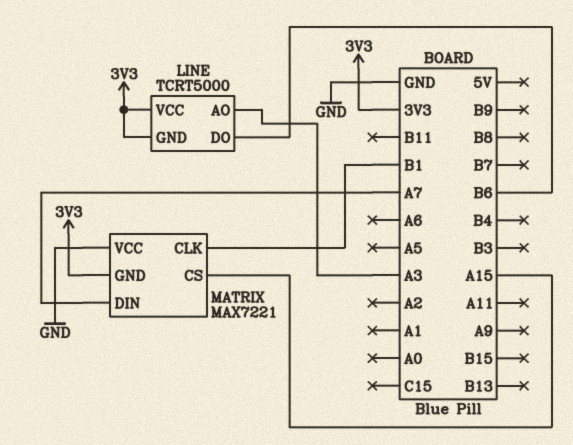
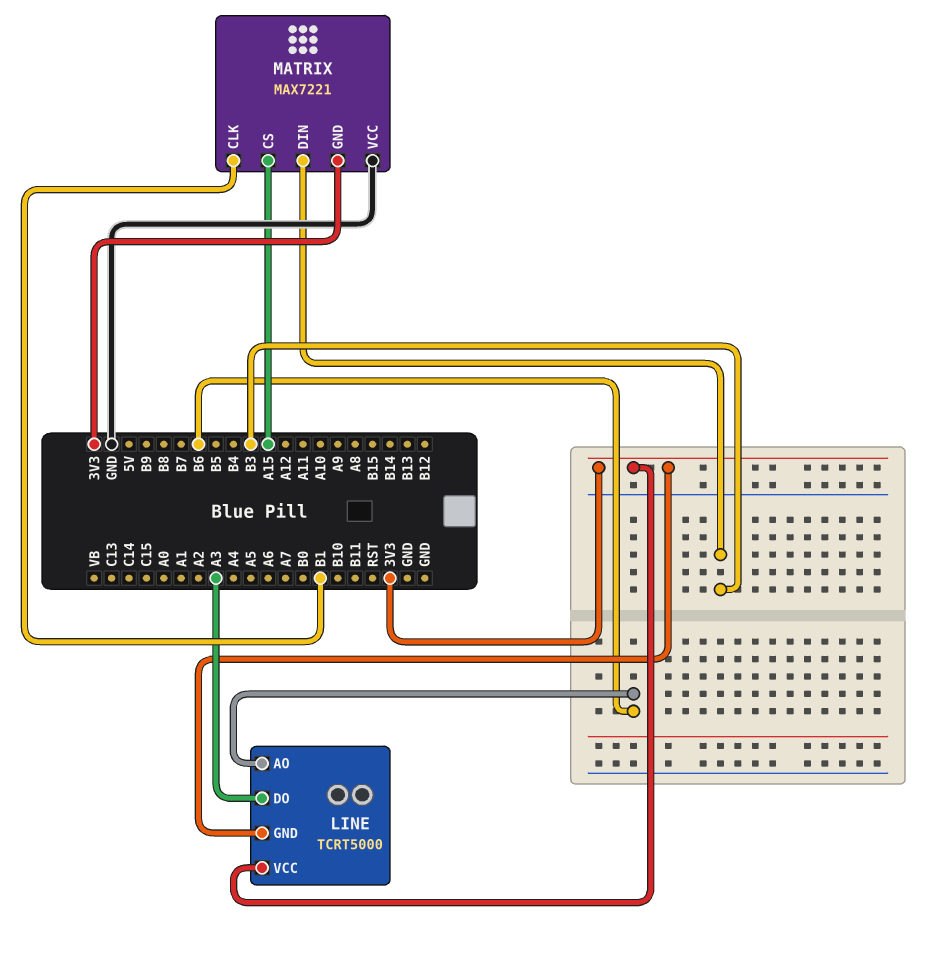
LINE pin AO: A3 -> B6
LINE pin DO: B6 -> A3
MATRIX pin DIN: A7 -> B3

